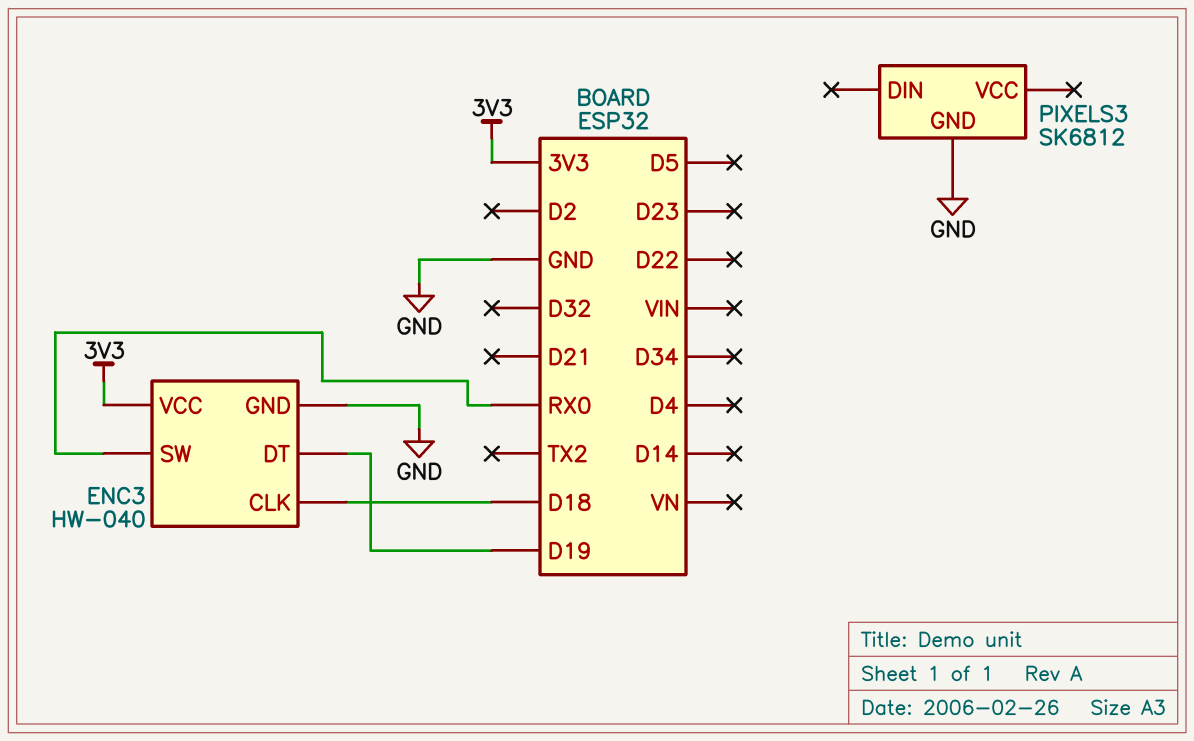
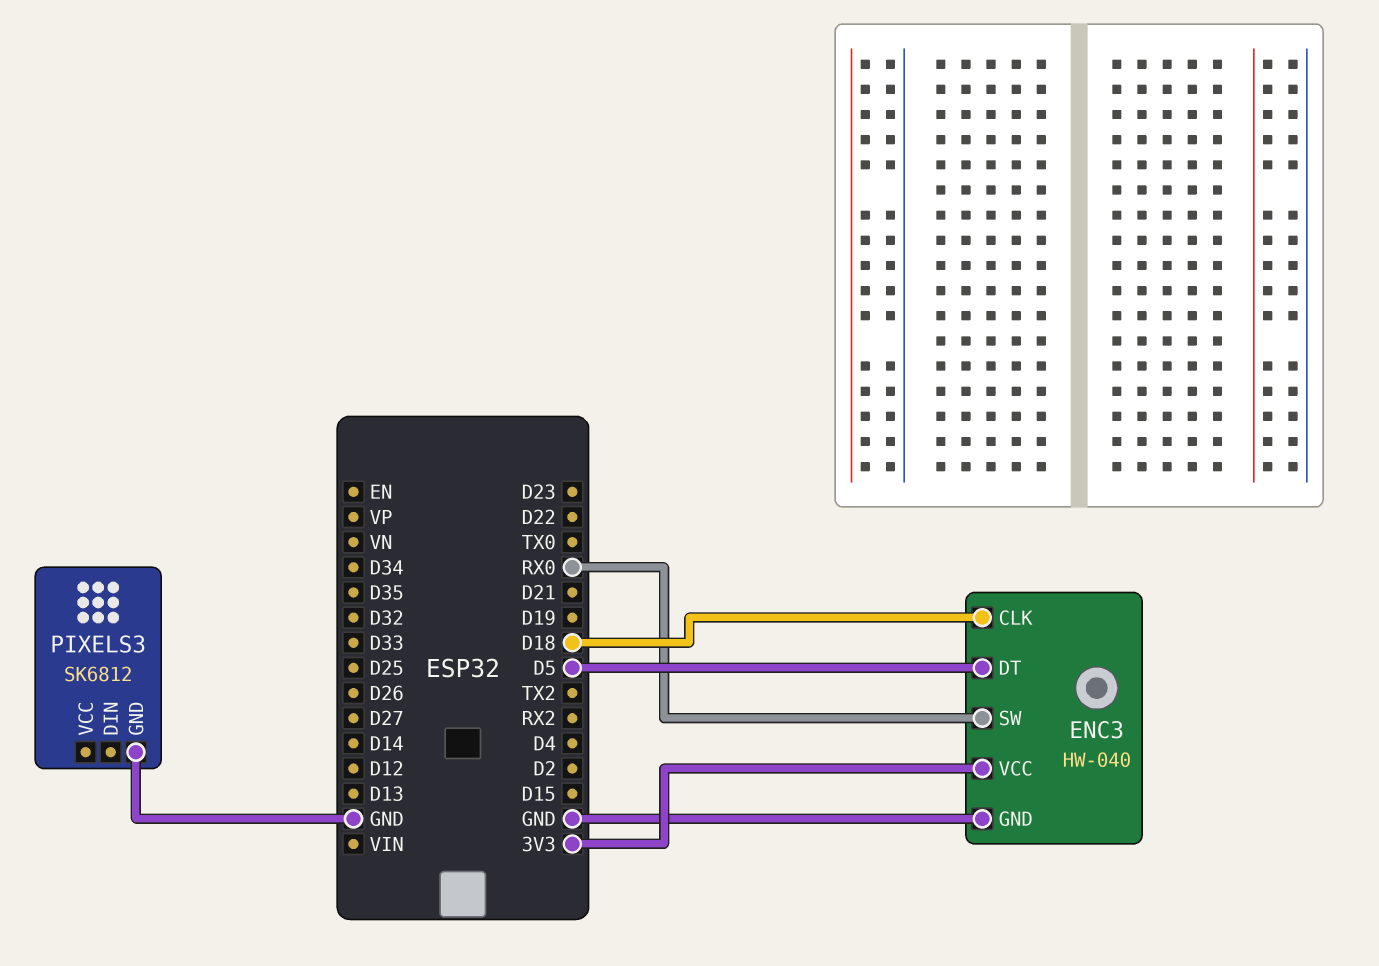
ENC3 pin DT: D19 -> D5

